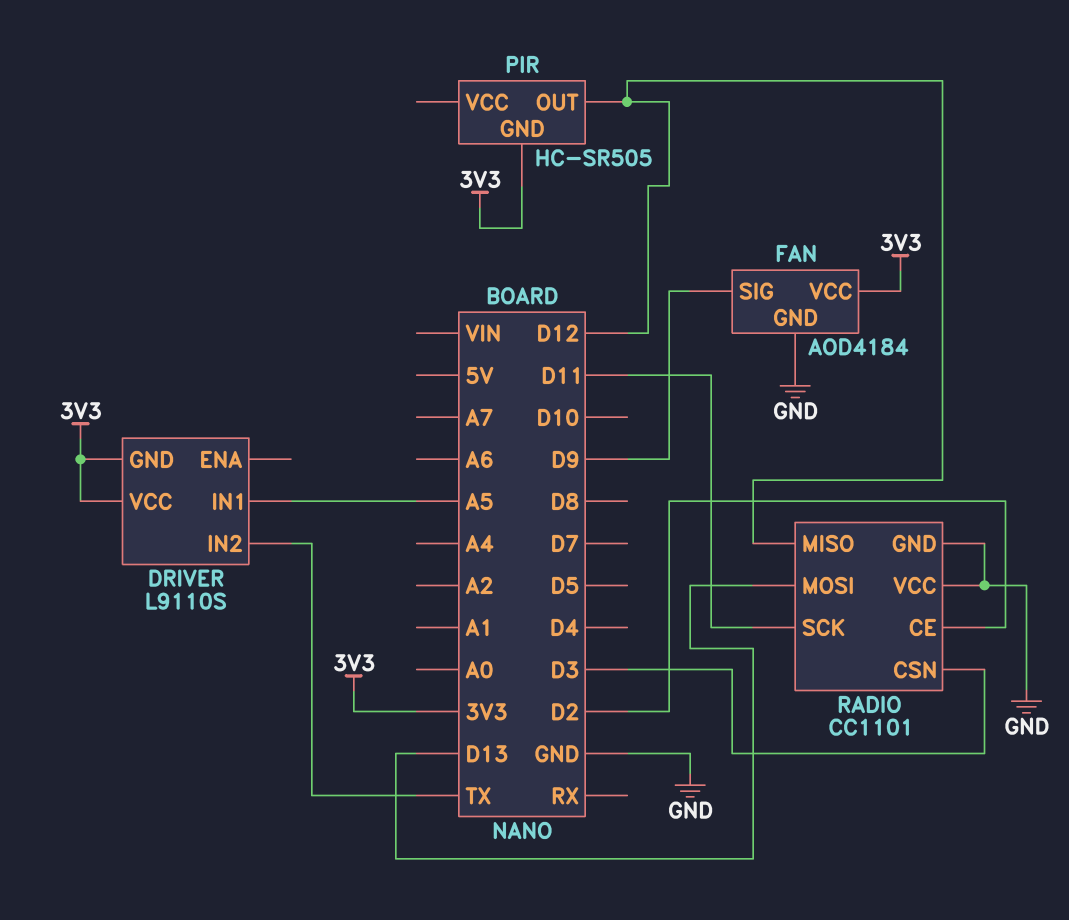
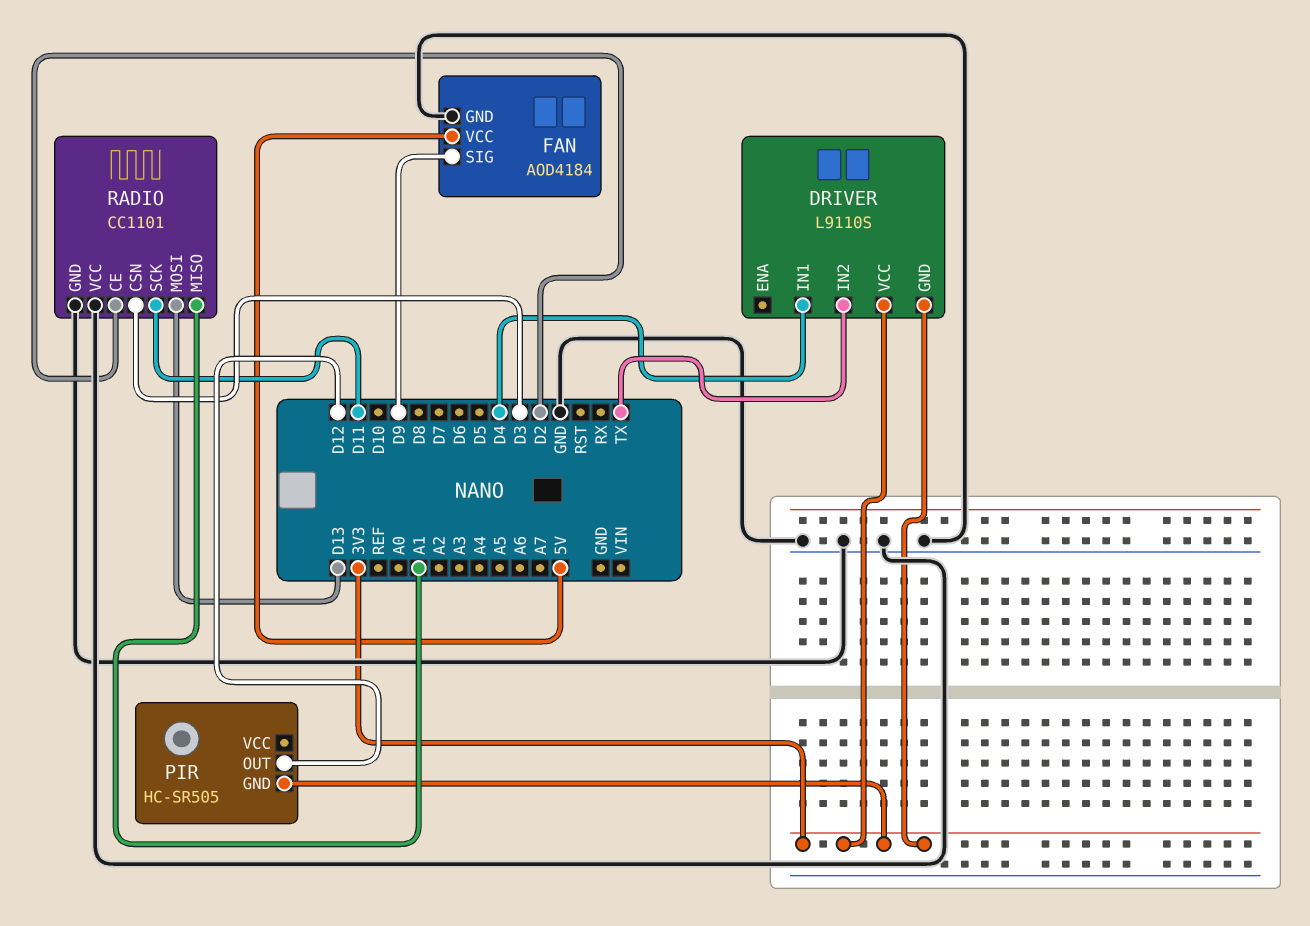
DRIVER pin IN1: A5 -> D4
FAN pin VCC: 3V3 -> 5V
RADIO pin MISO: D12 -> A1

